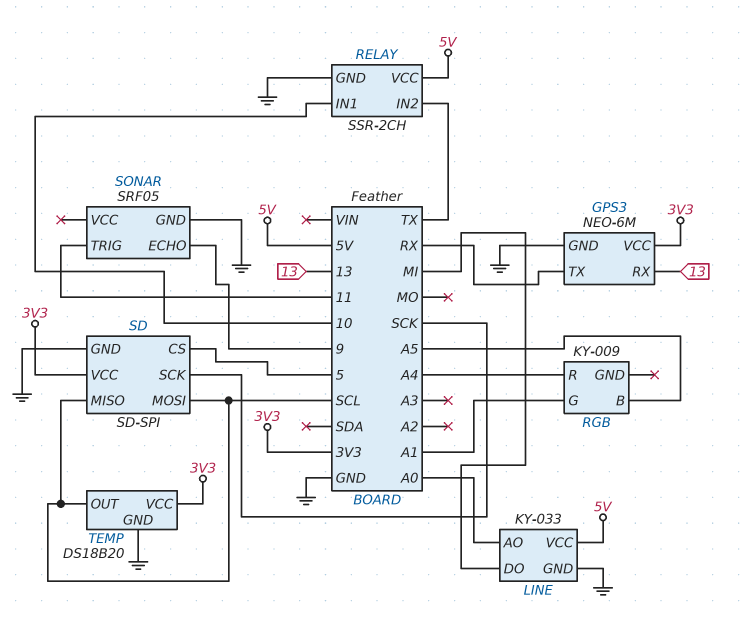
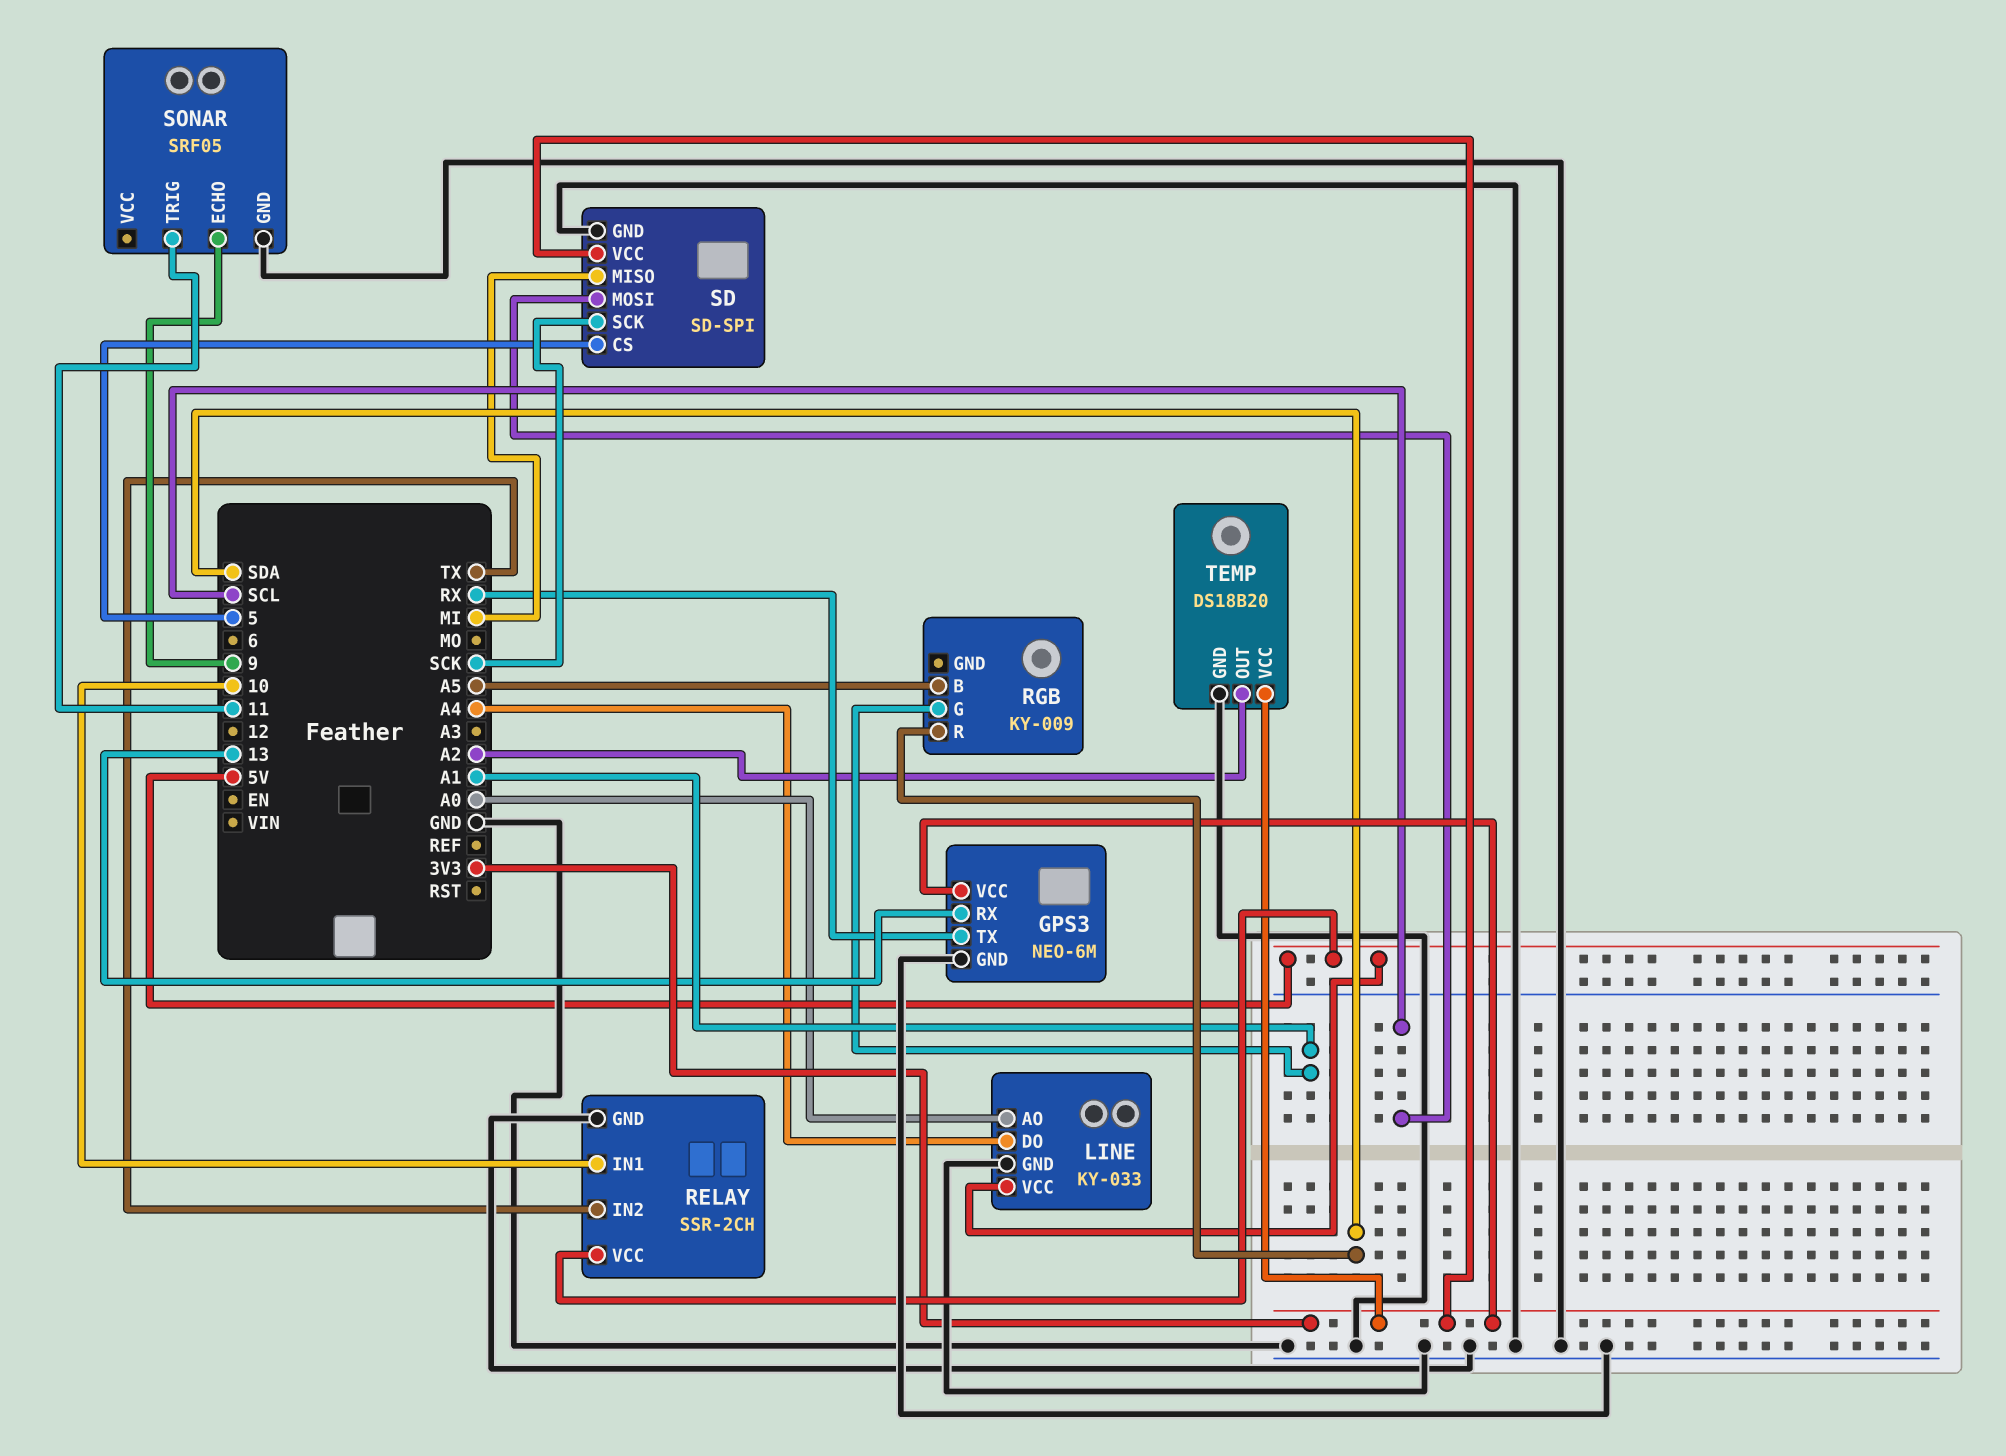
LINE pin DO: MI -> A4
RGB pin R: A4 -> SDA
SD pin MISO: SCL -> MI
TEMP pin OUT: SCL -> A2

